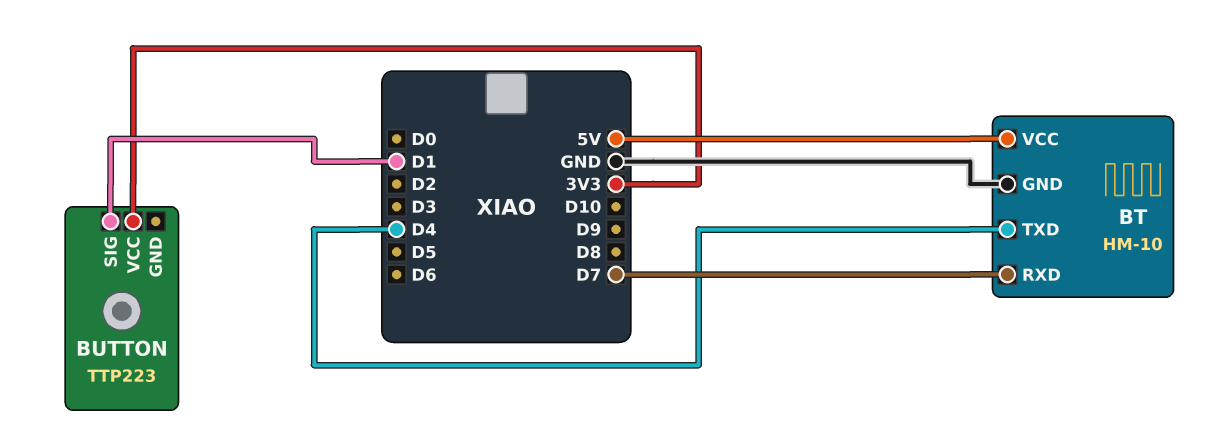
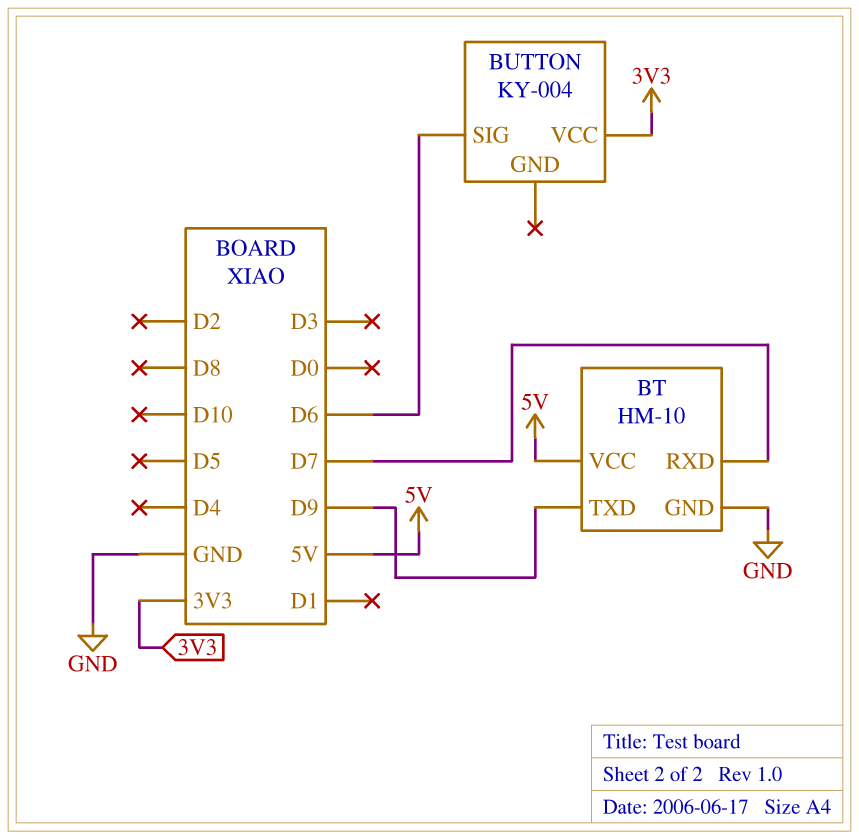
BT pin TXD: D4 -> D9
BUTTON: TTP223 -> KY-004
BUTTON pin SIG: D1 -> D6

